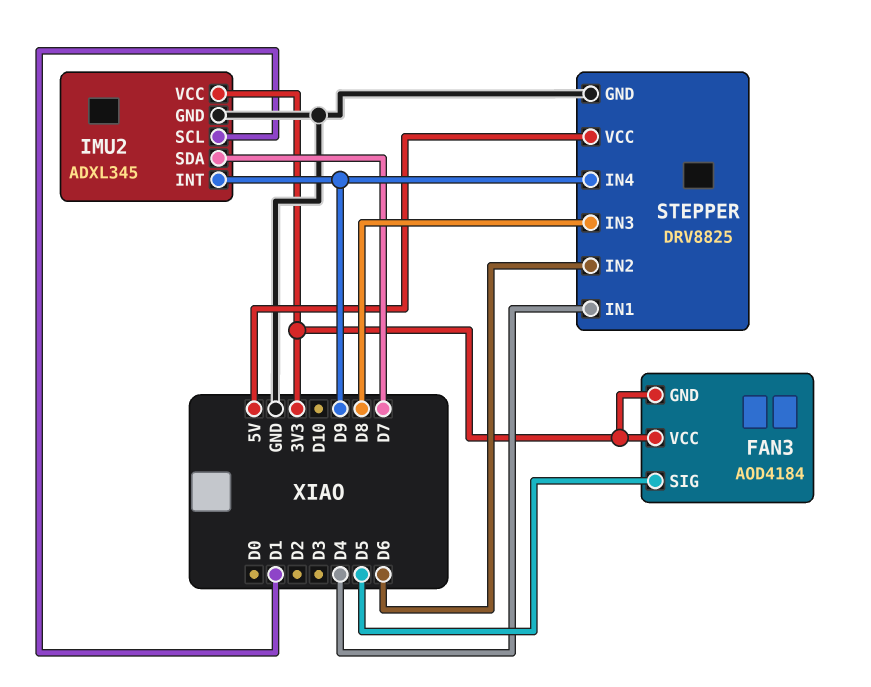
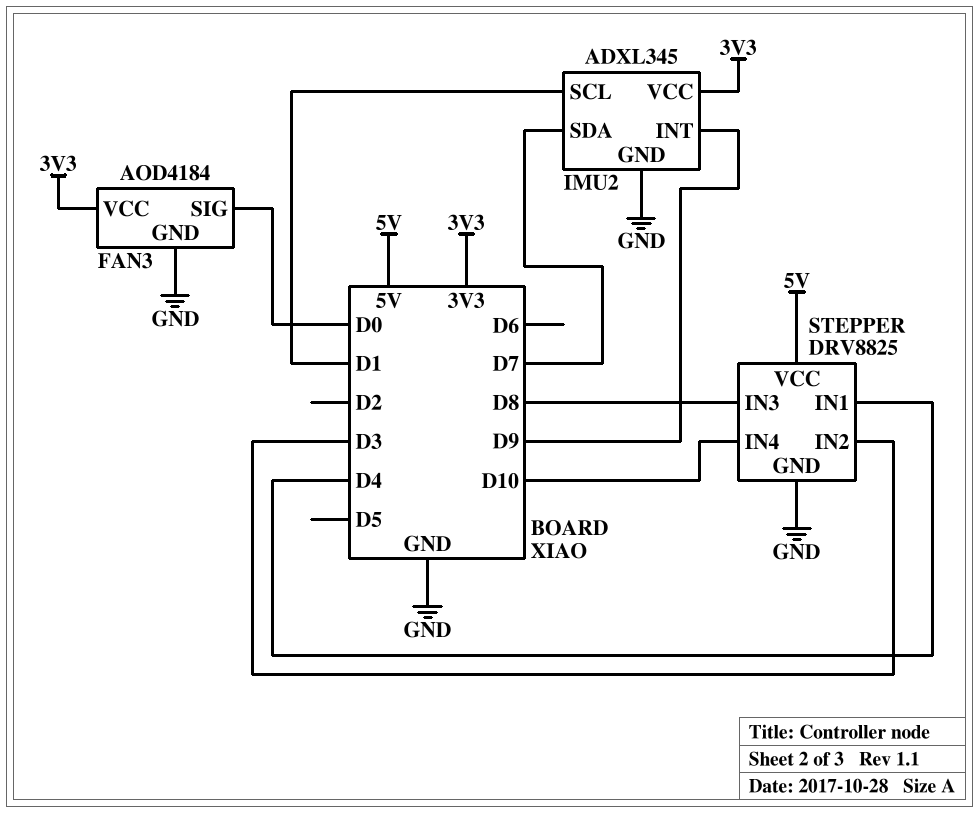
FAN3 pin GND: 3V3 -> GND
FAN3 pin SIG: D5 -> D0
STEPPER pin IN2: D6 -> D3
STEPPER pin IN4: D9 -> D10

